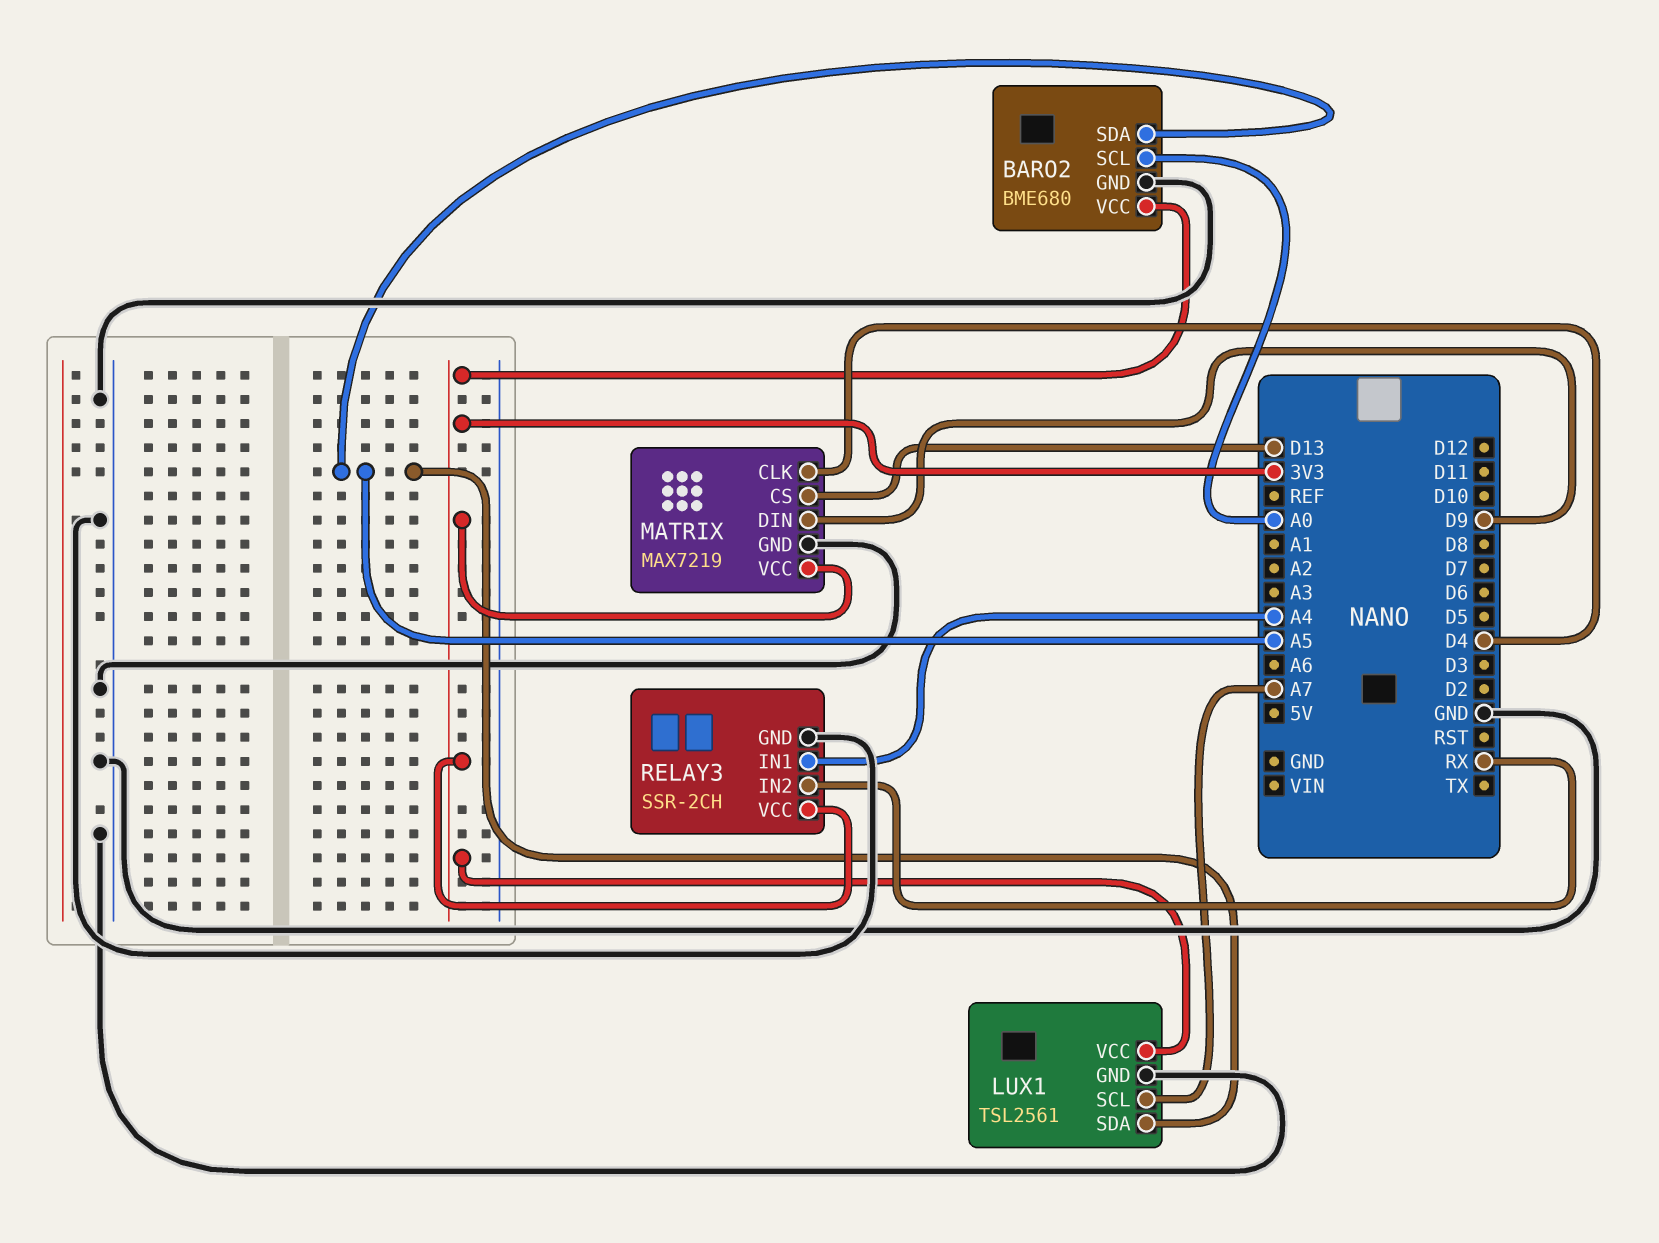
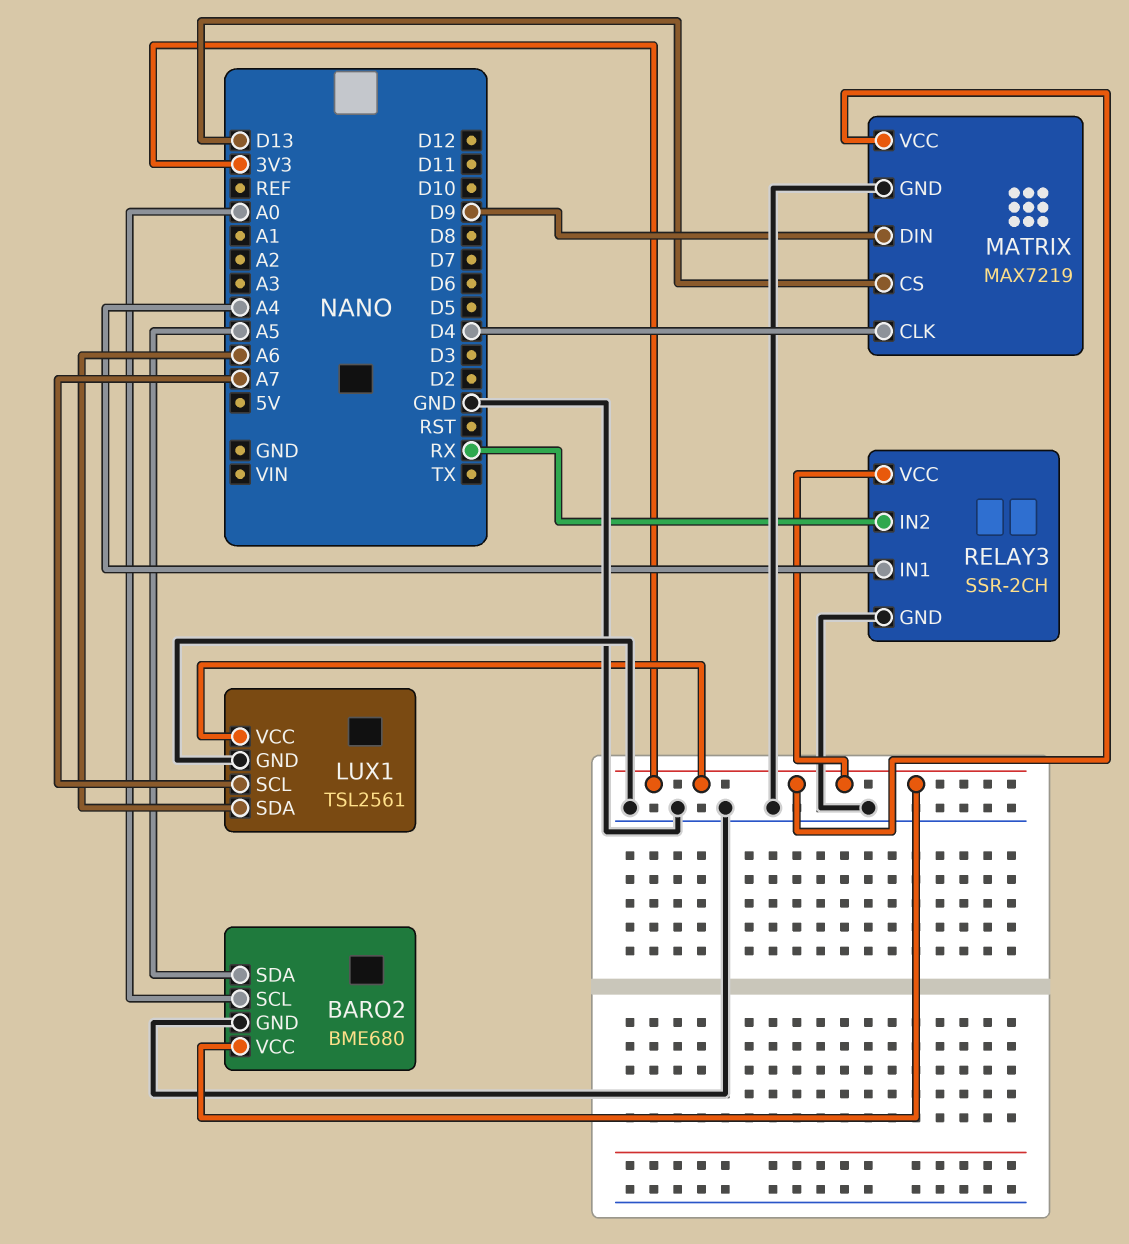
LUX1 pin SDA: A5 -> A6

